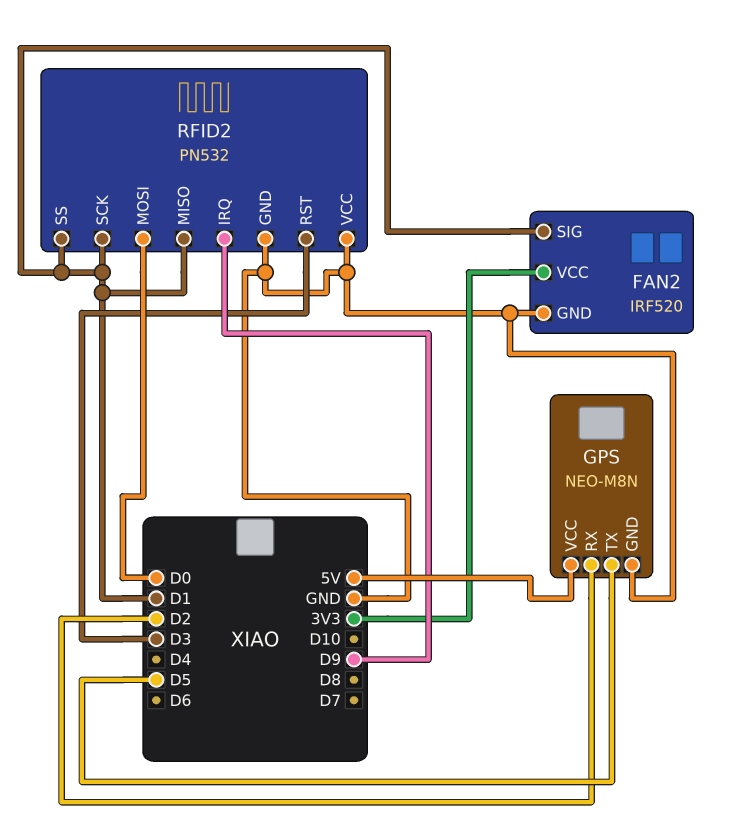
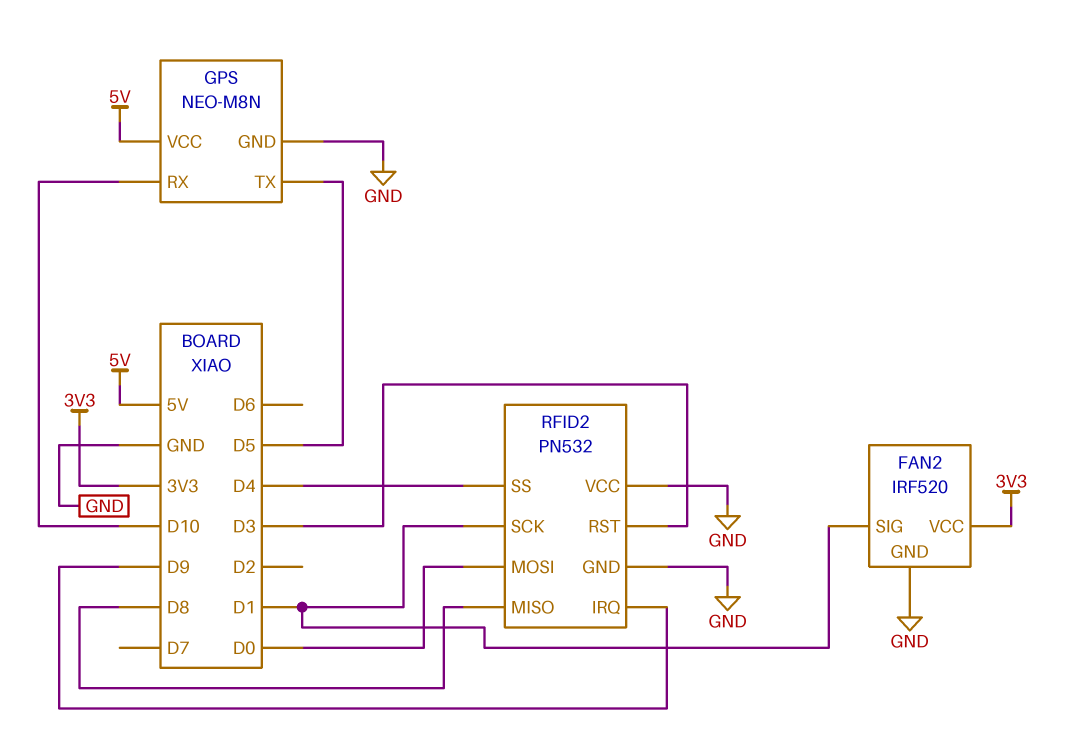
GPS pin RX: D2 -> D10
RFID2 pin MISO: D1 -> D8
RFID2 pin SS: D1 -> D4

